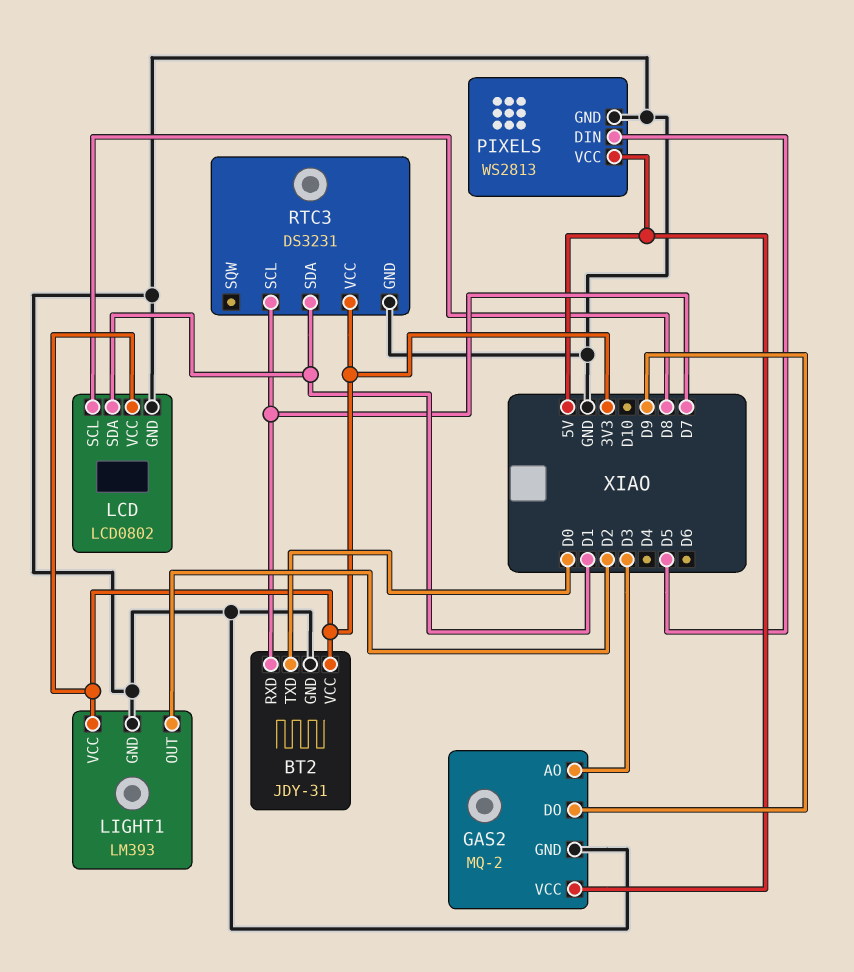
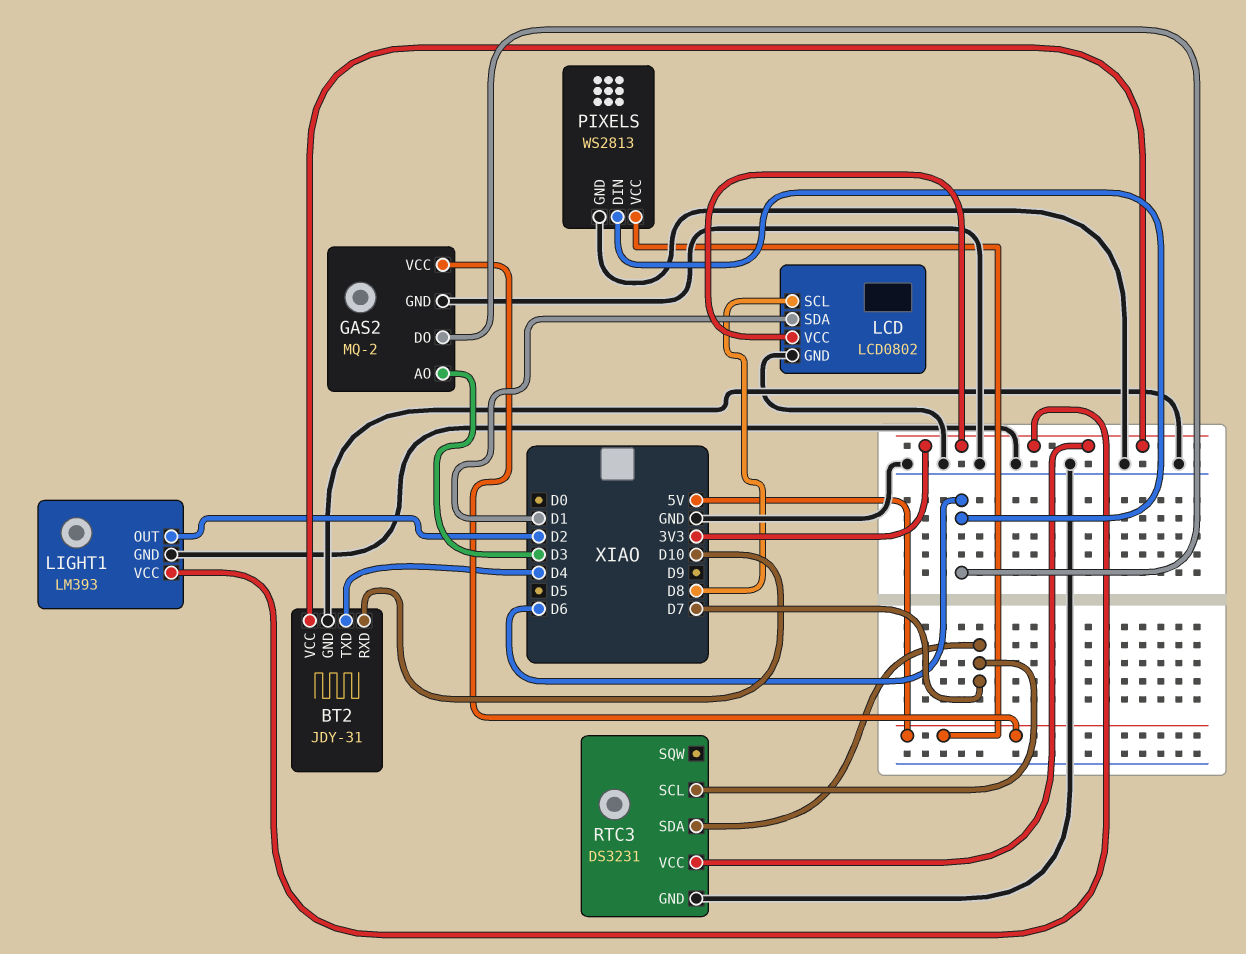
BT2 pin RXD: D7 -> D10
BT2 pin TXD: D0 -> D4
GAS2 pin DO: D9 -> D6
PIXELS pin DIN: D5 -> D6
RTC3 pin SDA: D1 -> D7

